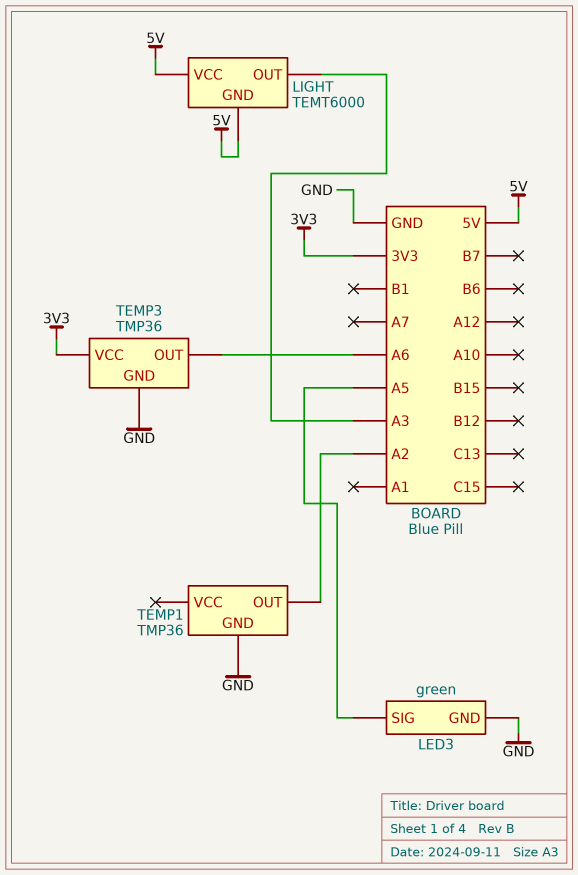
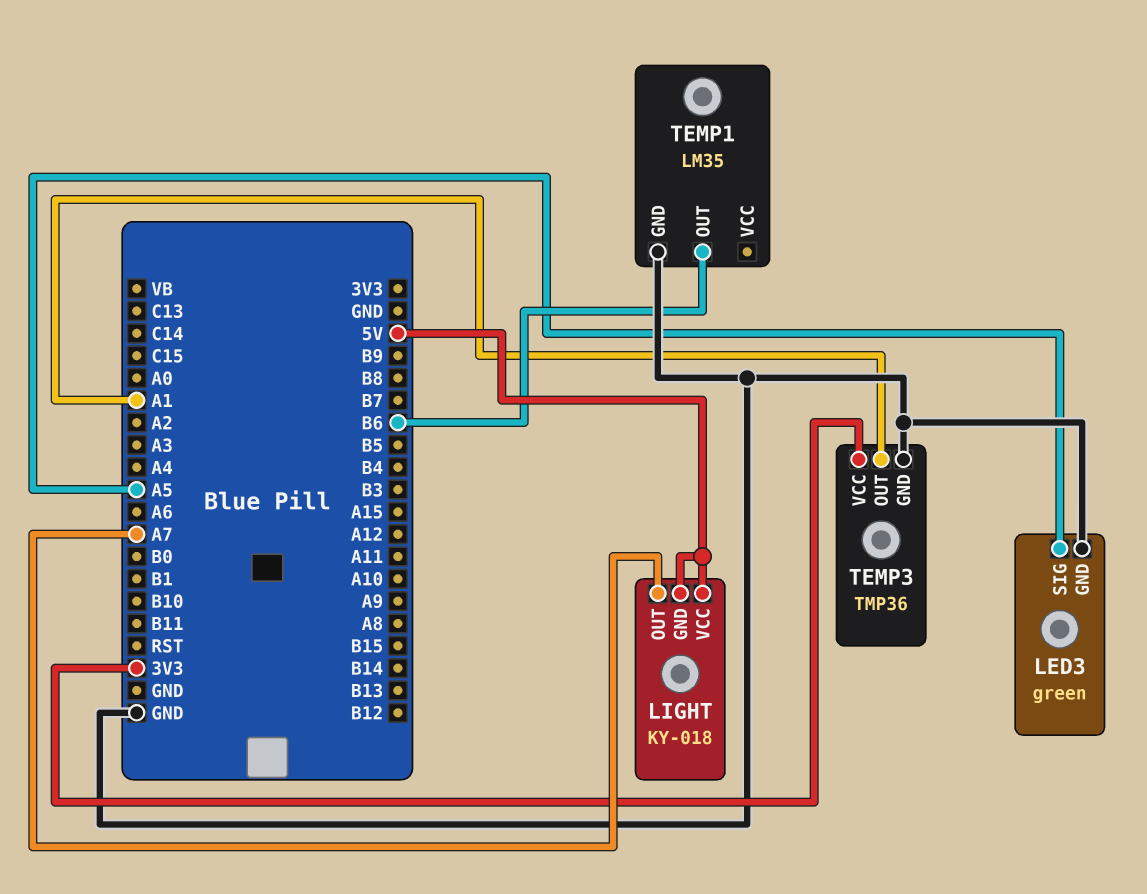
LIGHT: TEMT6000 -> KY-018
LIGHT pin OUT: A3 -> A7
TEMP1: TMP36 -> LM35
TEMP1 pin OUT: A2 -> B6
TEMP3 pin OUT: A6 -> A1

